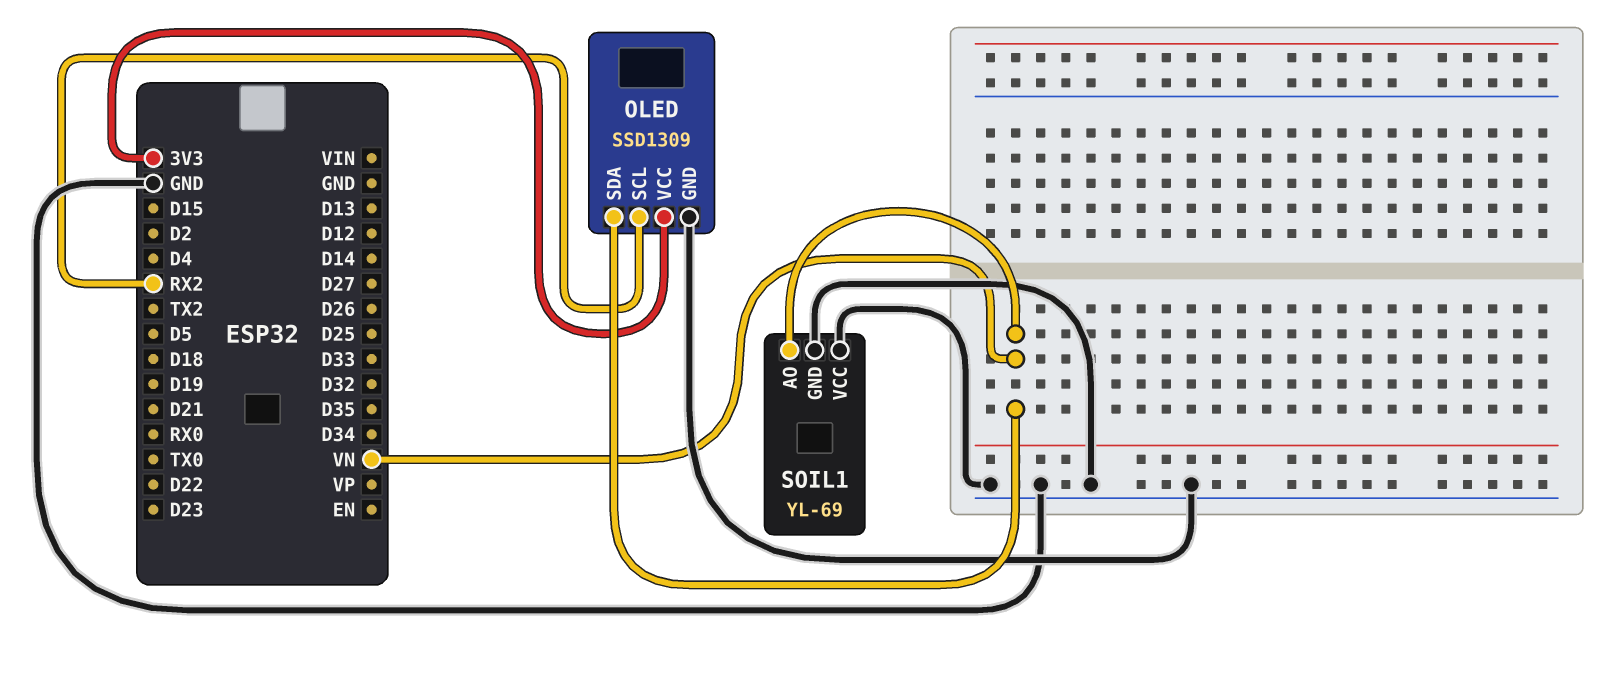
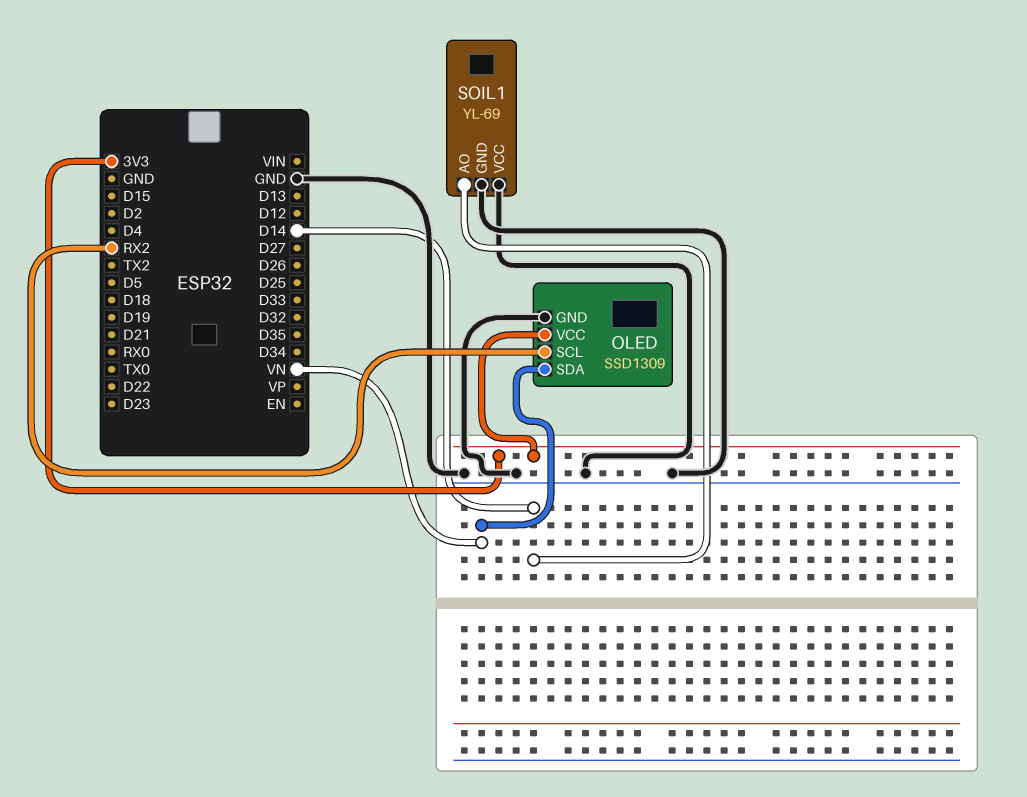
SOIL1 pin AO: VN -> D14

